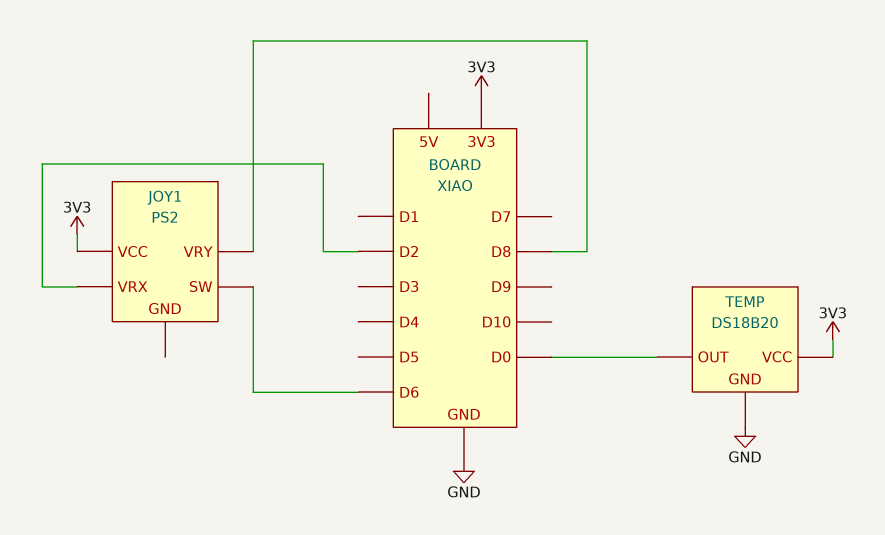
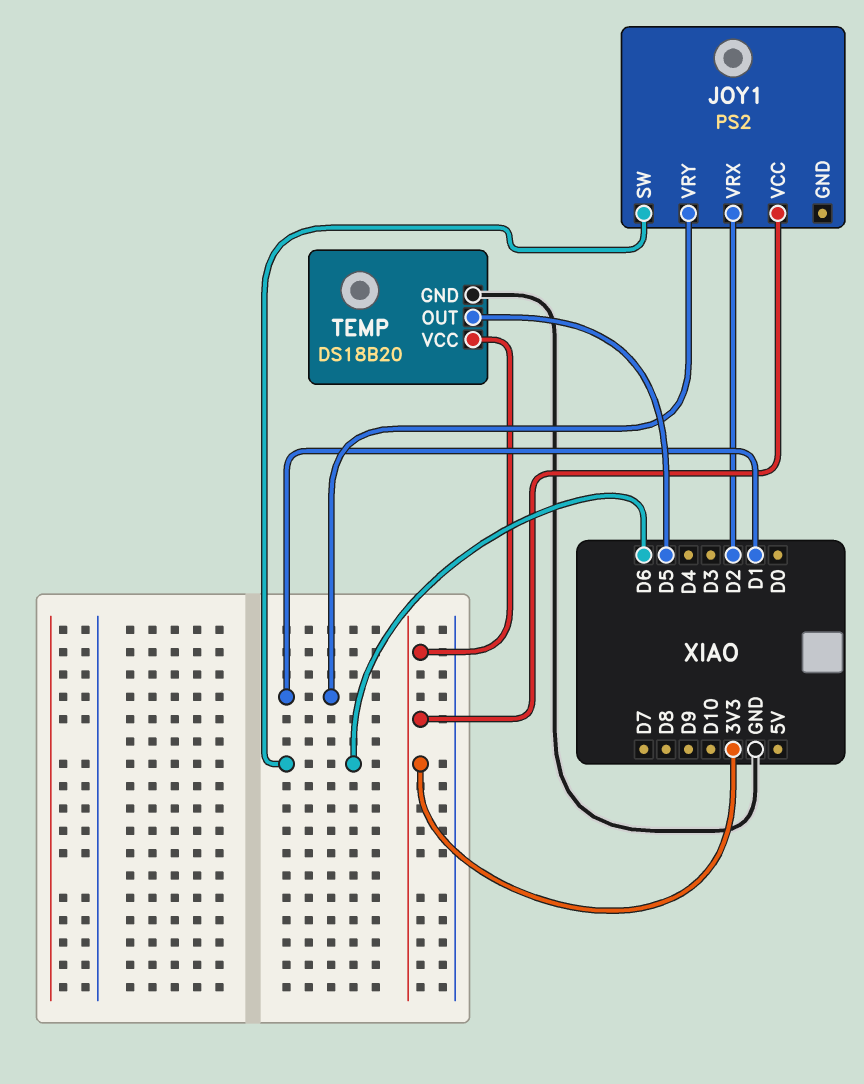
JOY1 pin VRY: D8 -> D1
TEMP pin OUT: D0 -> D5

